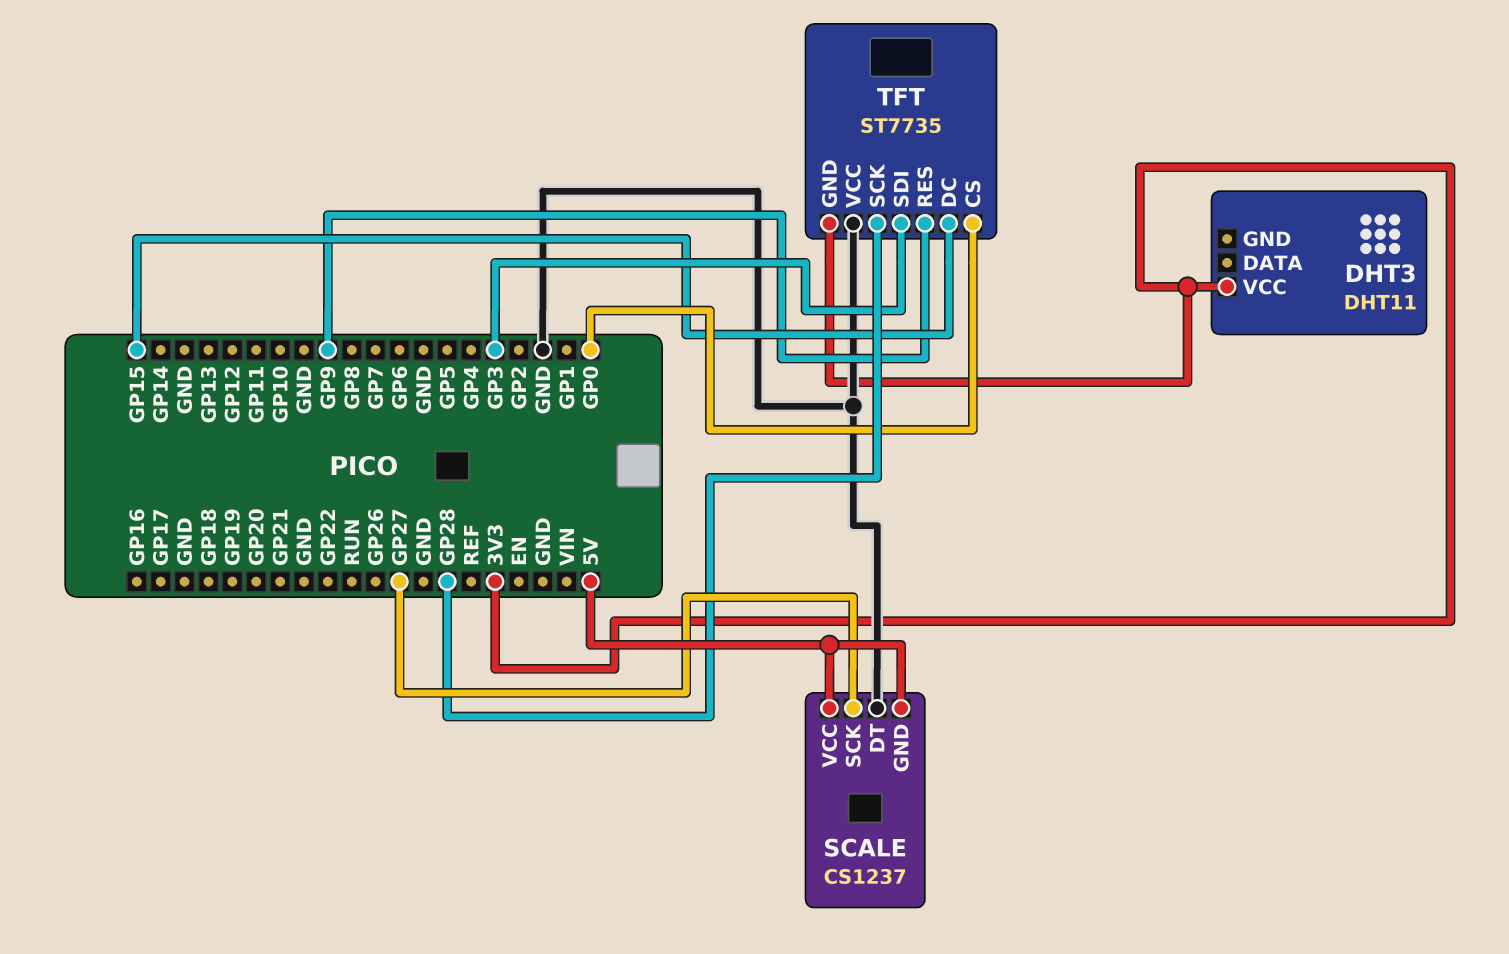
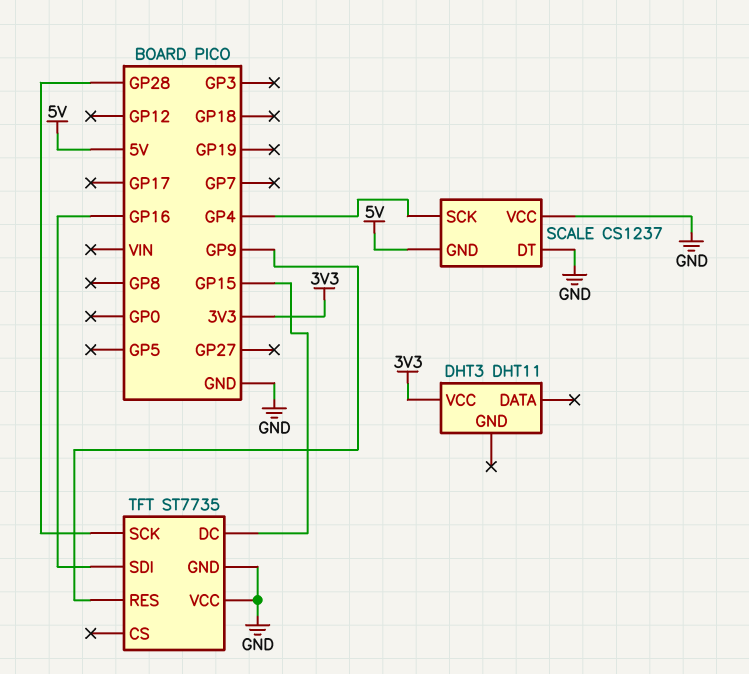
SCALE pin SCK: GP27 -> GP4
SCALE pin VCC: 5V -> GND
TFT pin CS: GP0 -> none
TFT pin GND: 3V3 -> GND
TFT pin SDI: GP3 -> GP16

